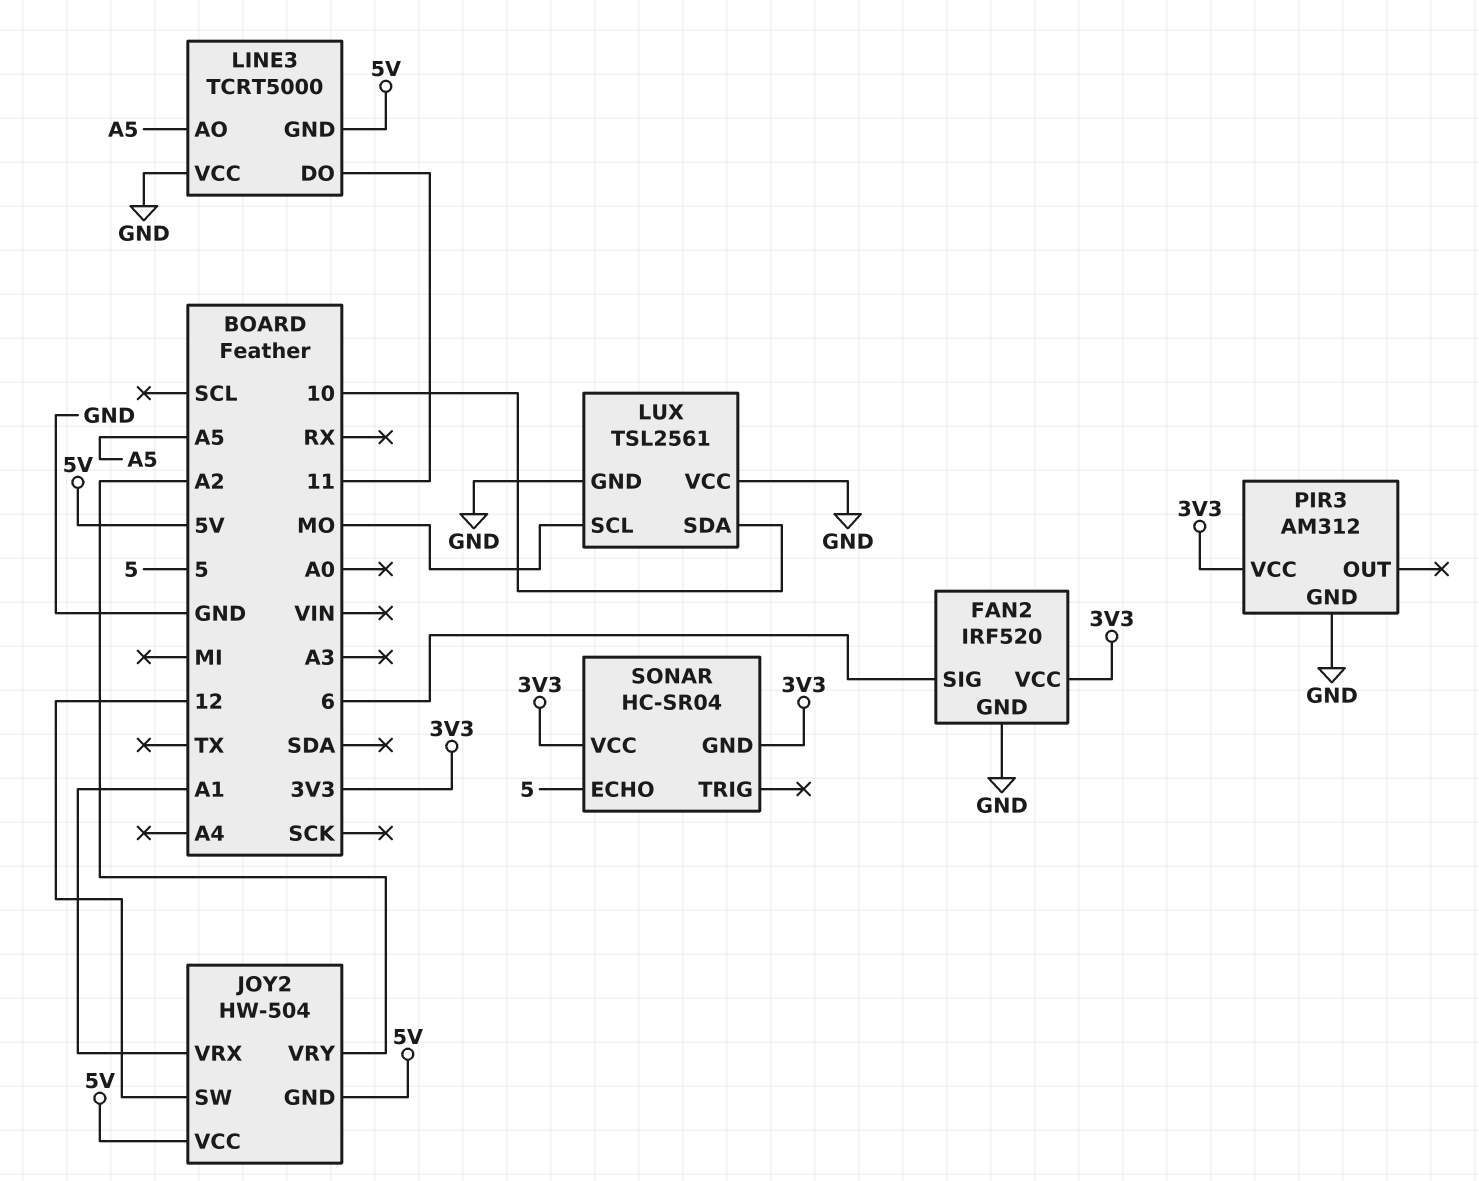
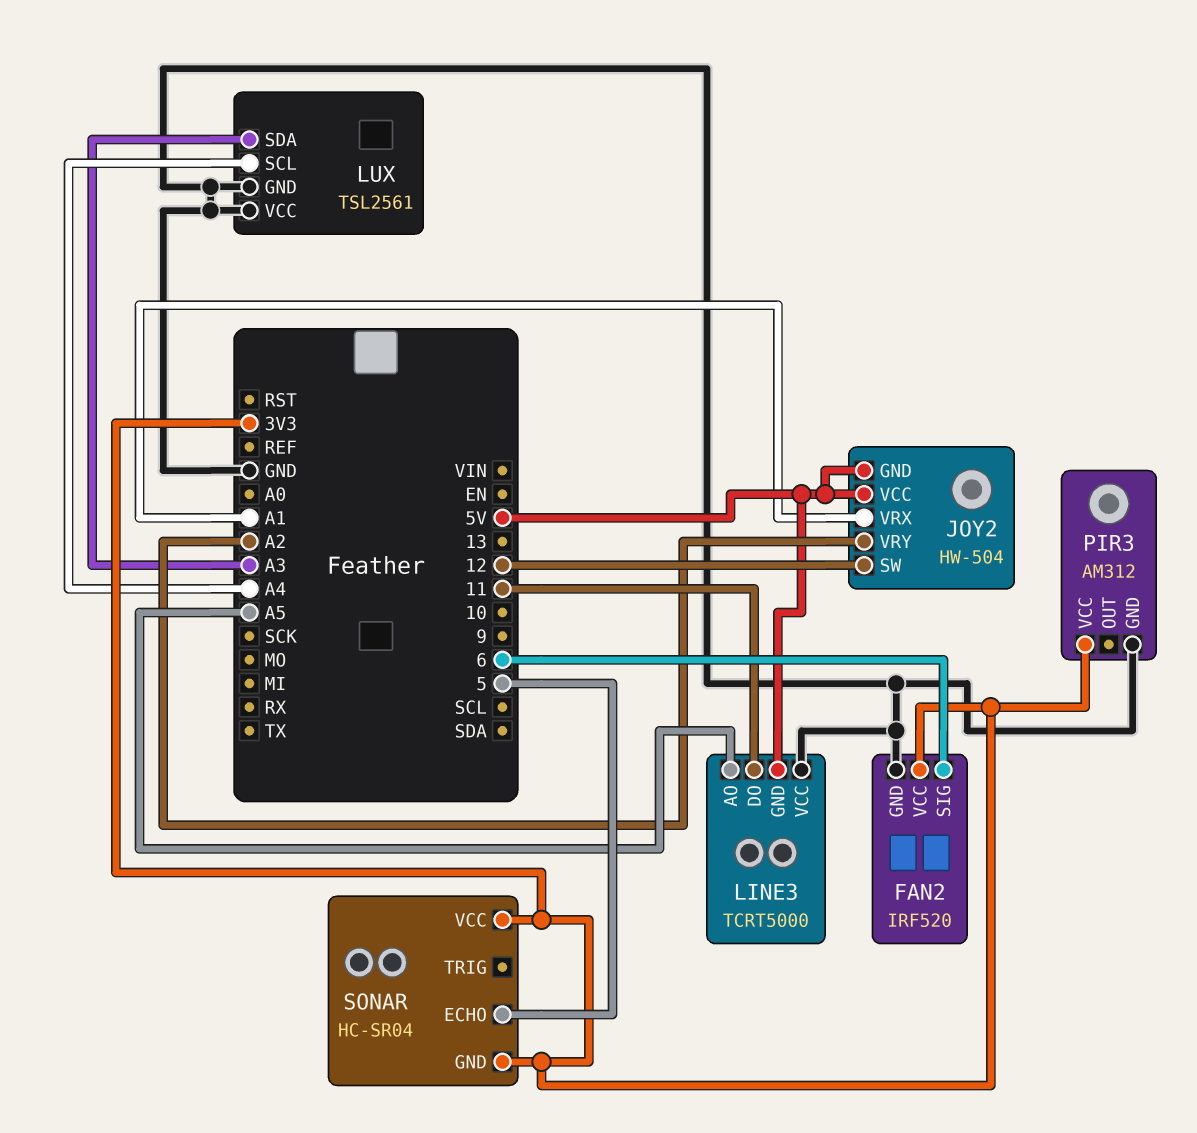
LUX pin SCL: MO -> A4
LUX pin SDA: 10 -> A3

